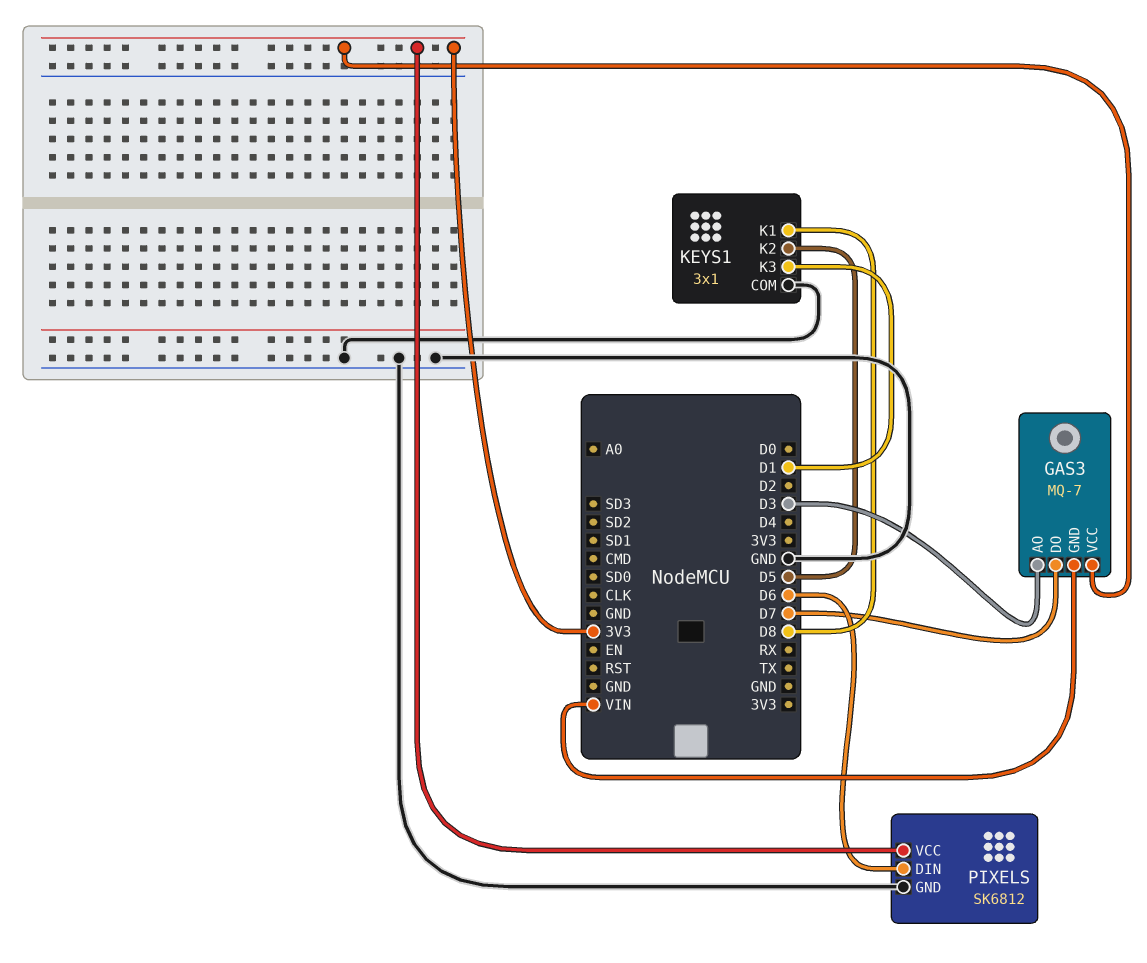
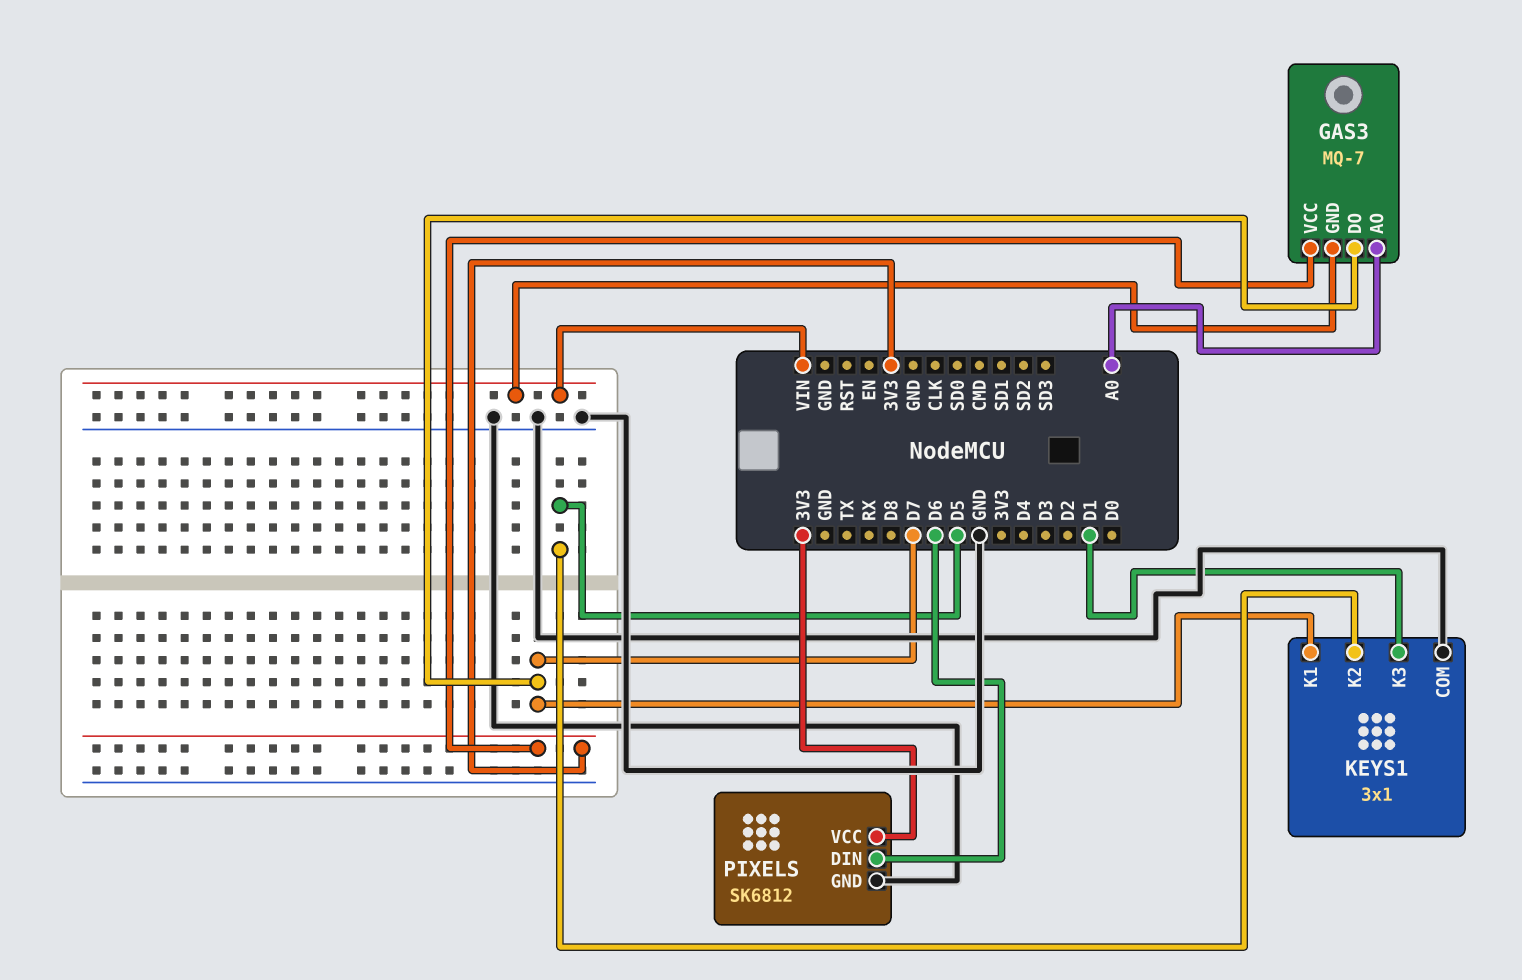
GAS3 pin AO: D3 -> A0
KEYS1 pin K1: D8 -> D7

